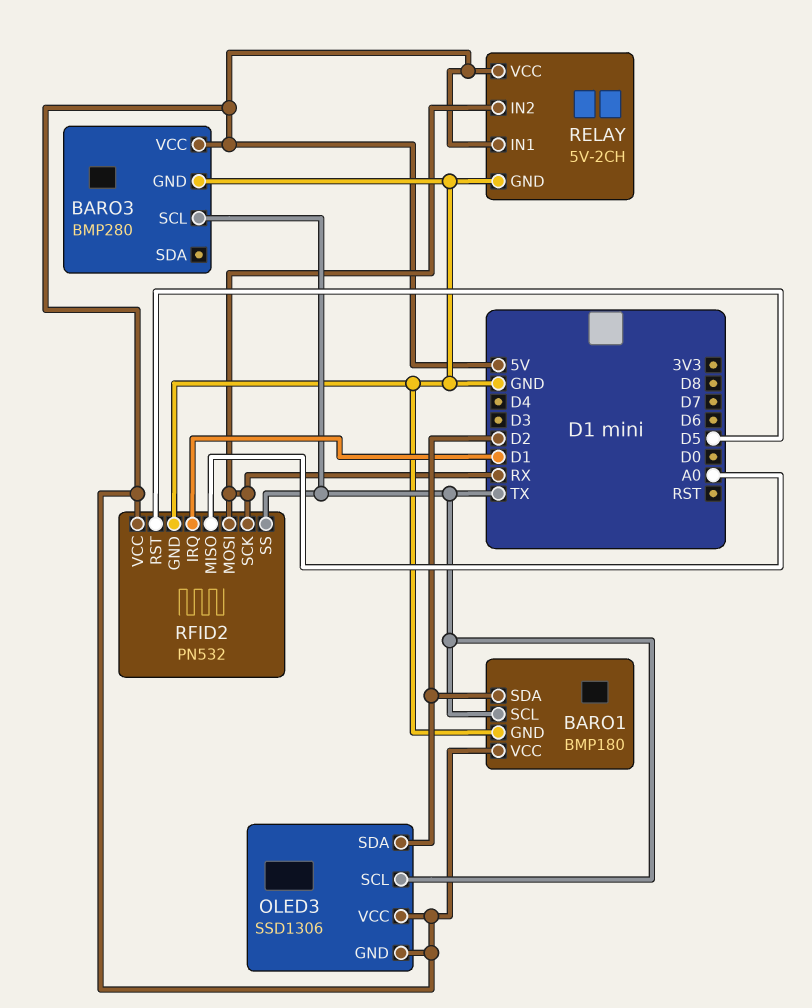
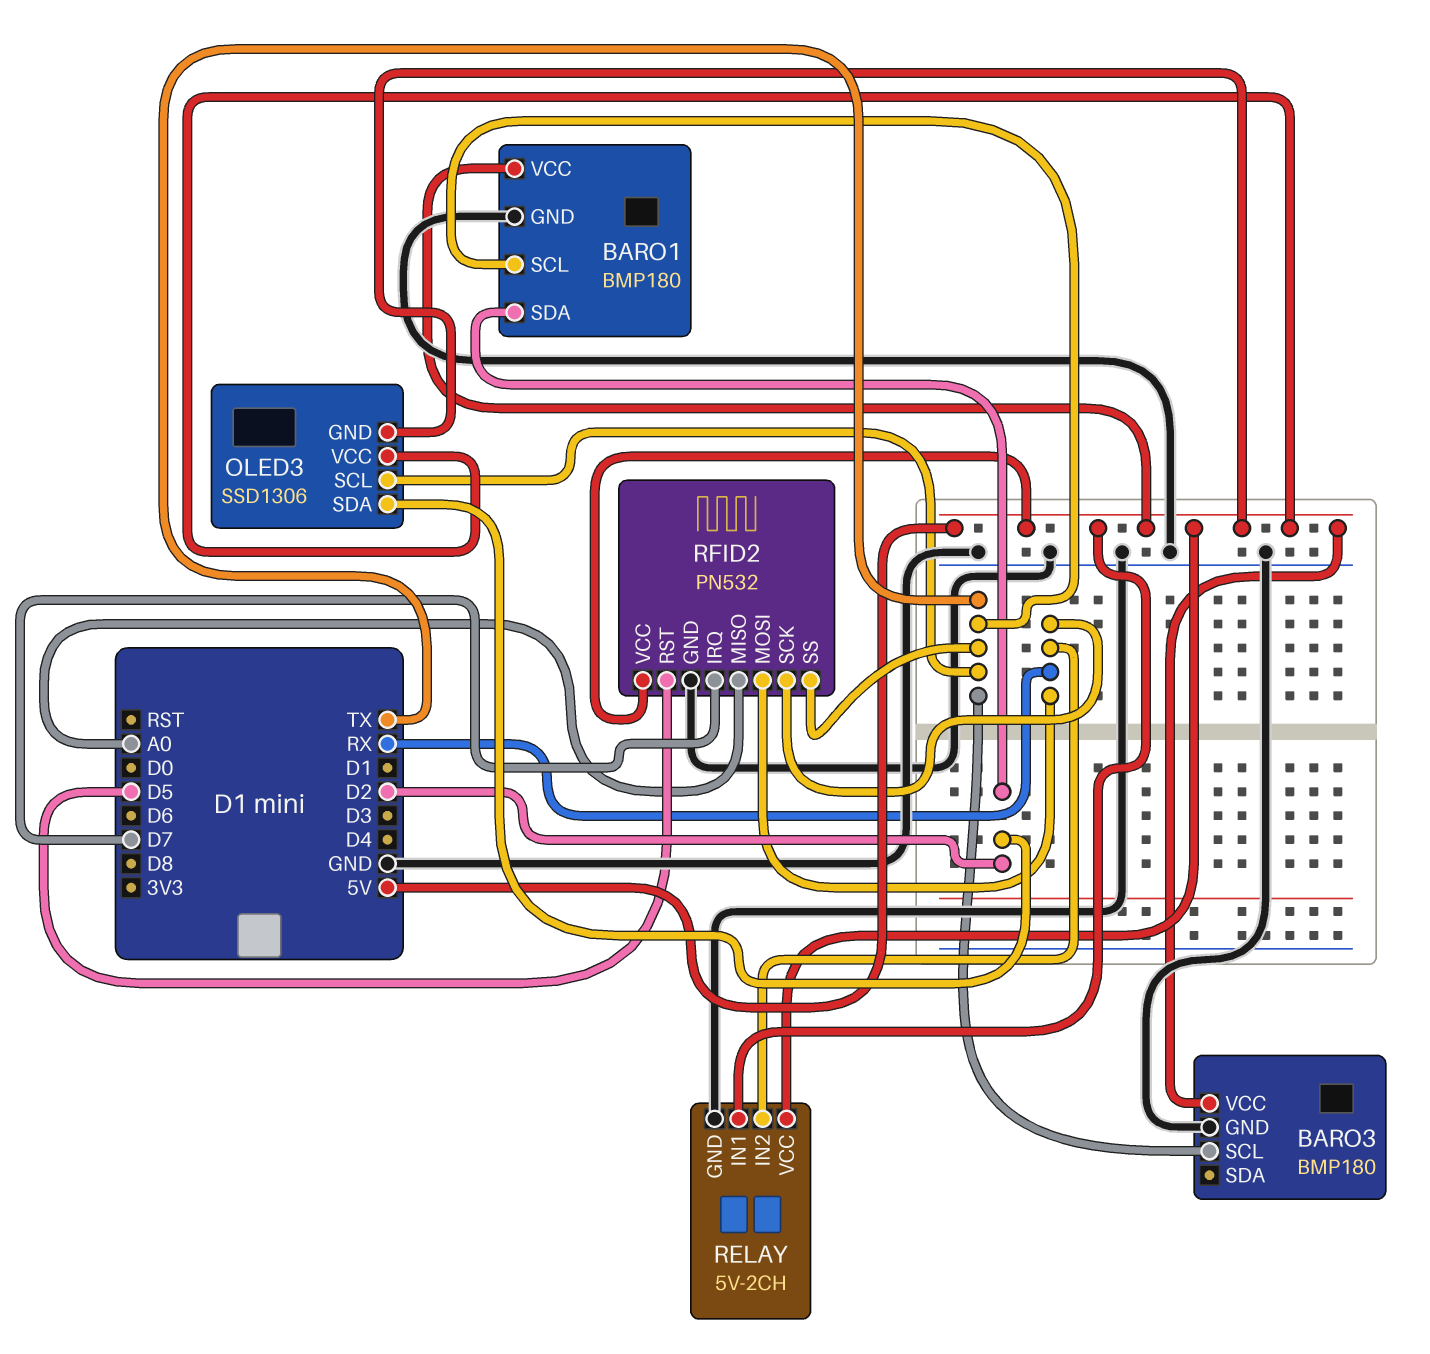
BARO3: BMP280 -> BMP180
RFID2 pin IRQ: D1 -> D7

